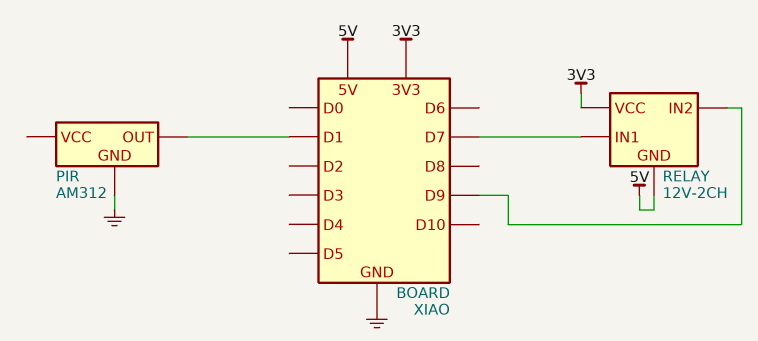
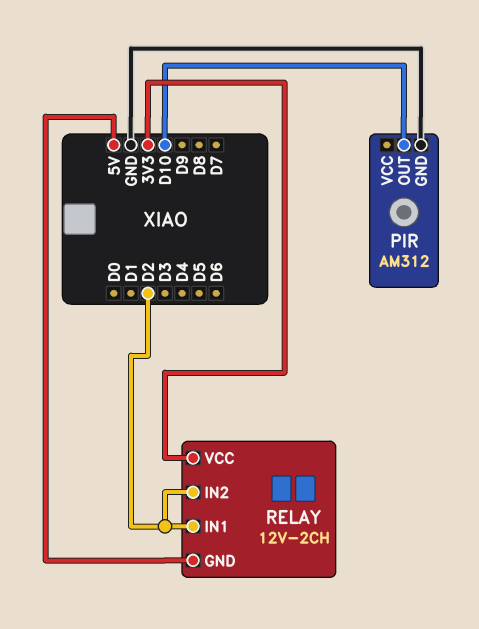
PIR pin OUT: D1 -> D10
RELAY pin IN1: D7 -> D2
RELAY pin IN2: D9 -> D2

